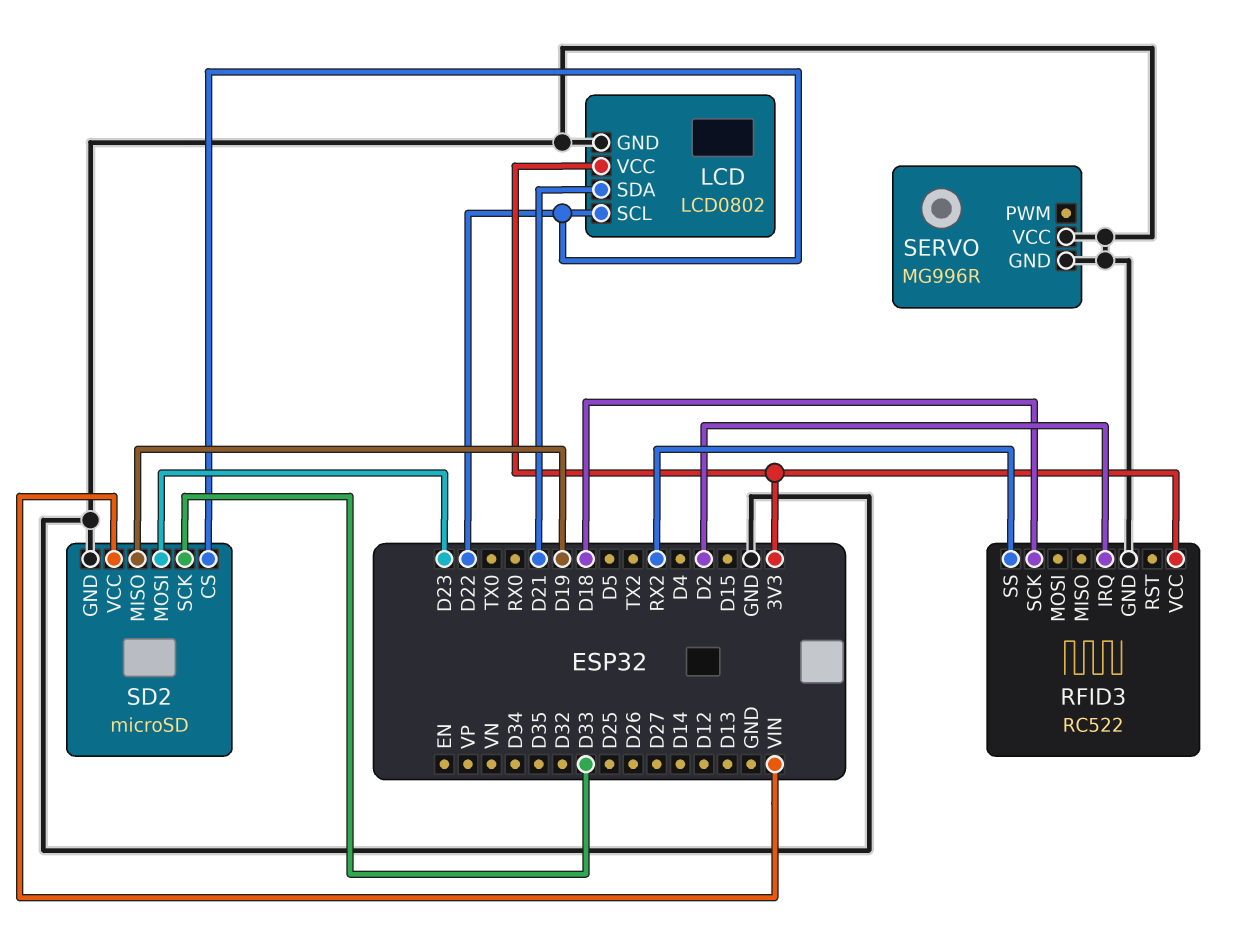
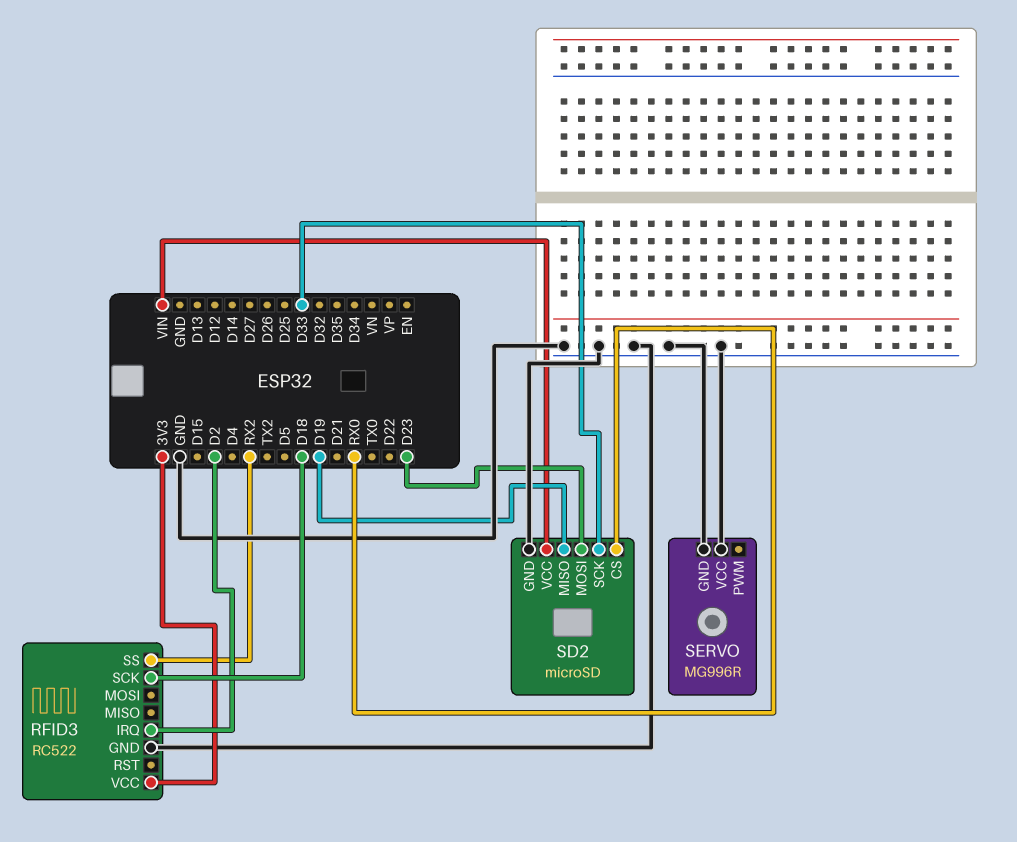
LCD: LCD0802 -> none
LCD pin GND: GND -> none
LCD pin SCL: D22 -> none
LCD pin SDA: D21 -> none
LCD pin VCC: 3V3 -> none
SD2 pin CS: D22 -> RX0

